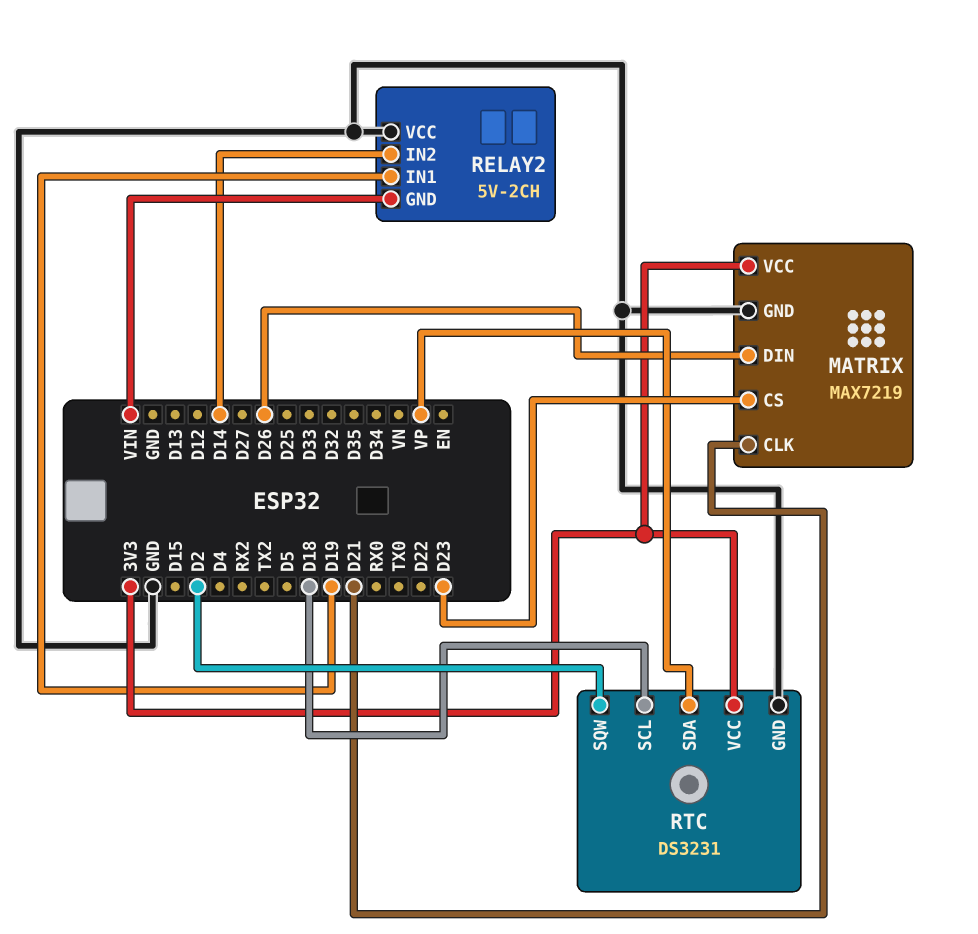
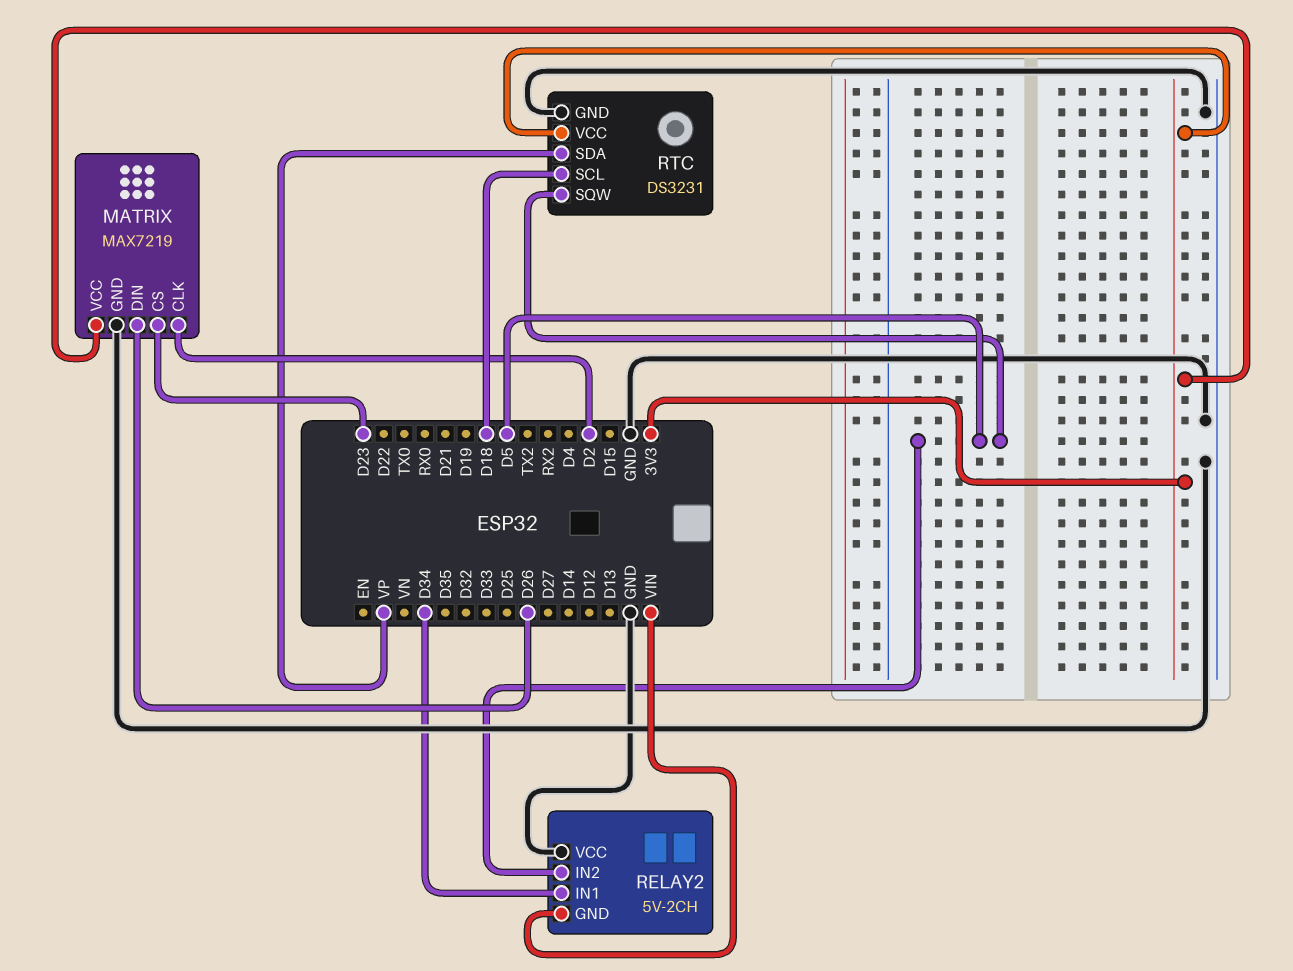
MATRIX pin CLK: D21 -> D2
RELAY2 pin IN1: D19 -> D34
RELAY2 pin IN2: D14 -> D5
RTC pin SQW: D2 -> D5

